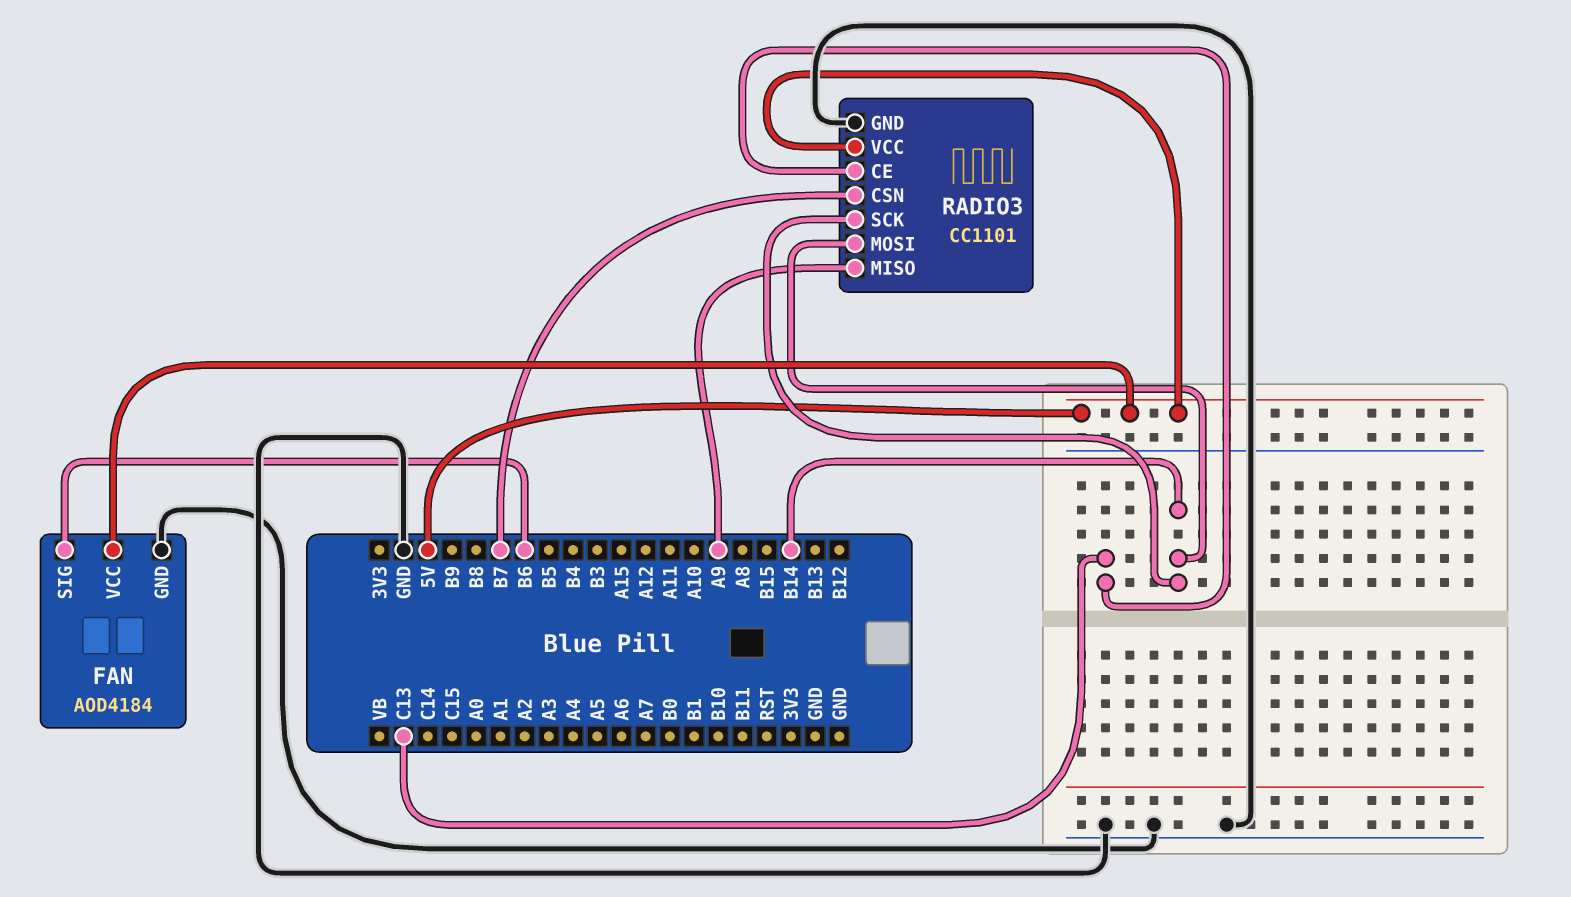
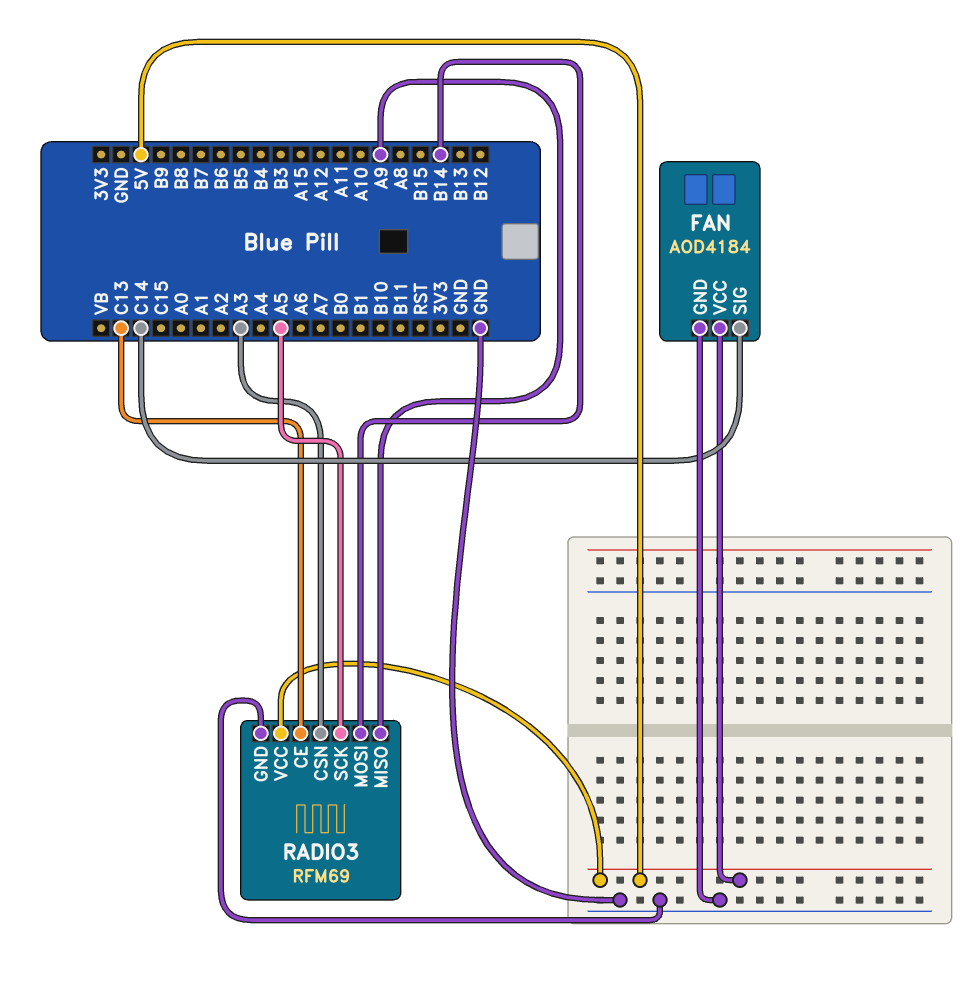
FAN pin SIG: B6 -> C14
RADIO3: CC1101 -> RFM69
RADIO3 pin CSN: B7 -> A3
RADIO3 pin SCK: B14 -> A5

